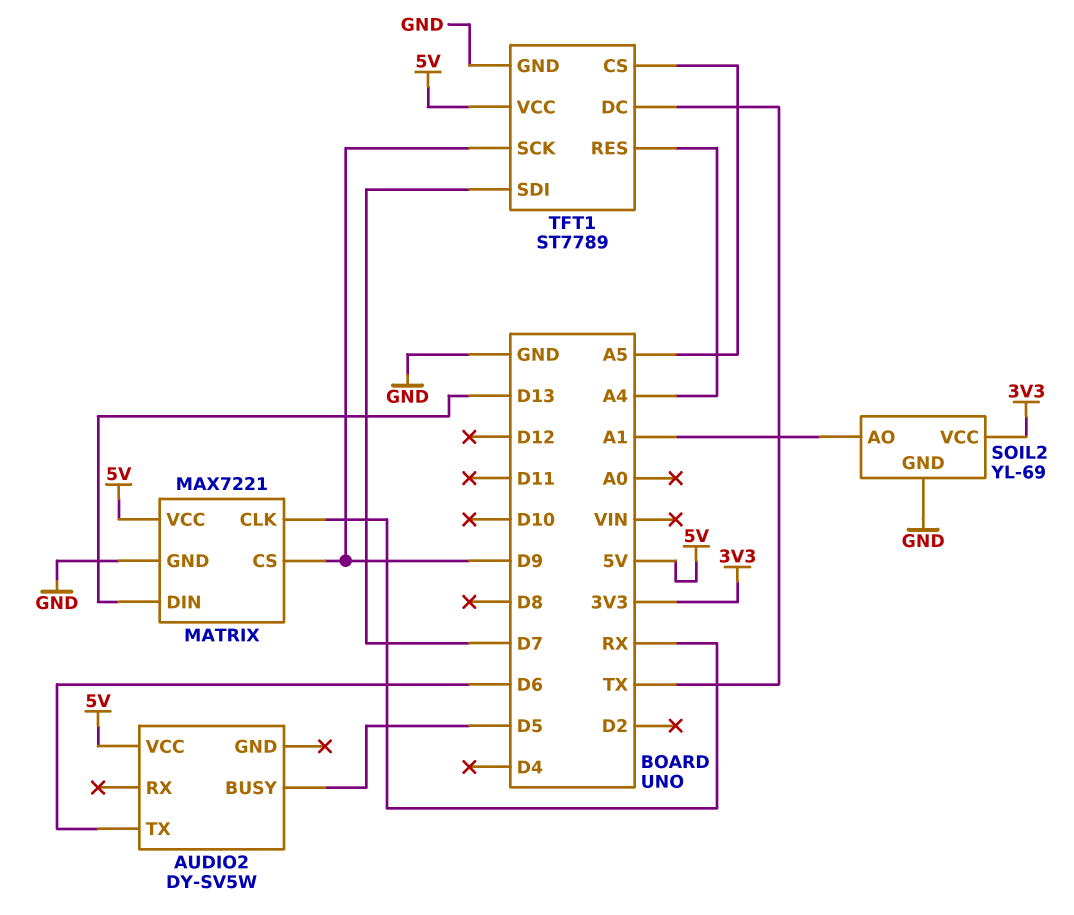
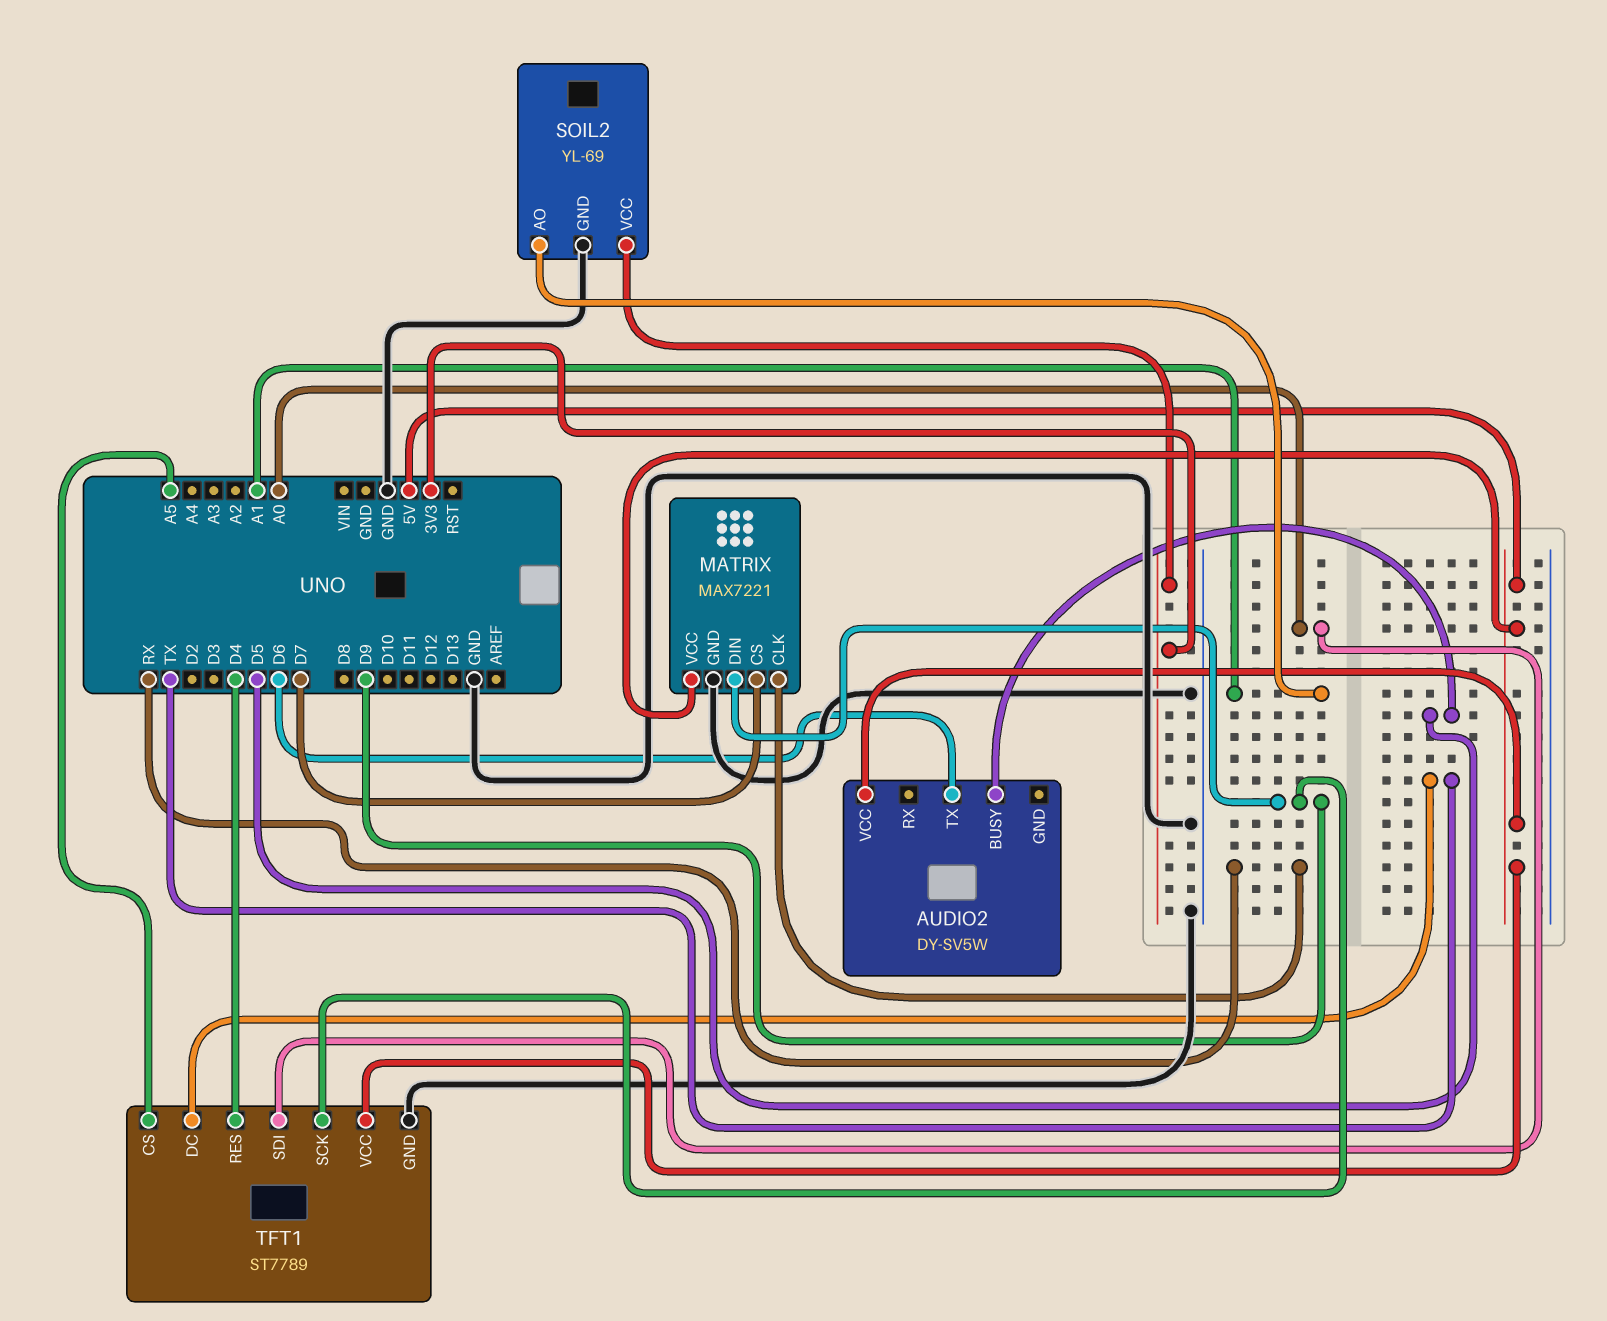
MATRIX pin CS: D9 -> D7
MATRIX pin DIN: D13 -> D9
TFT1 pin RES: A4 -> D4
TFT1 pin SDI: D7 -> A0

